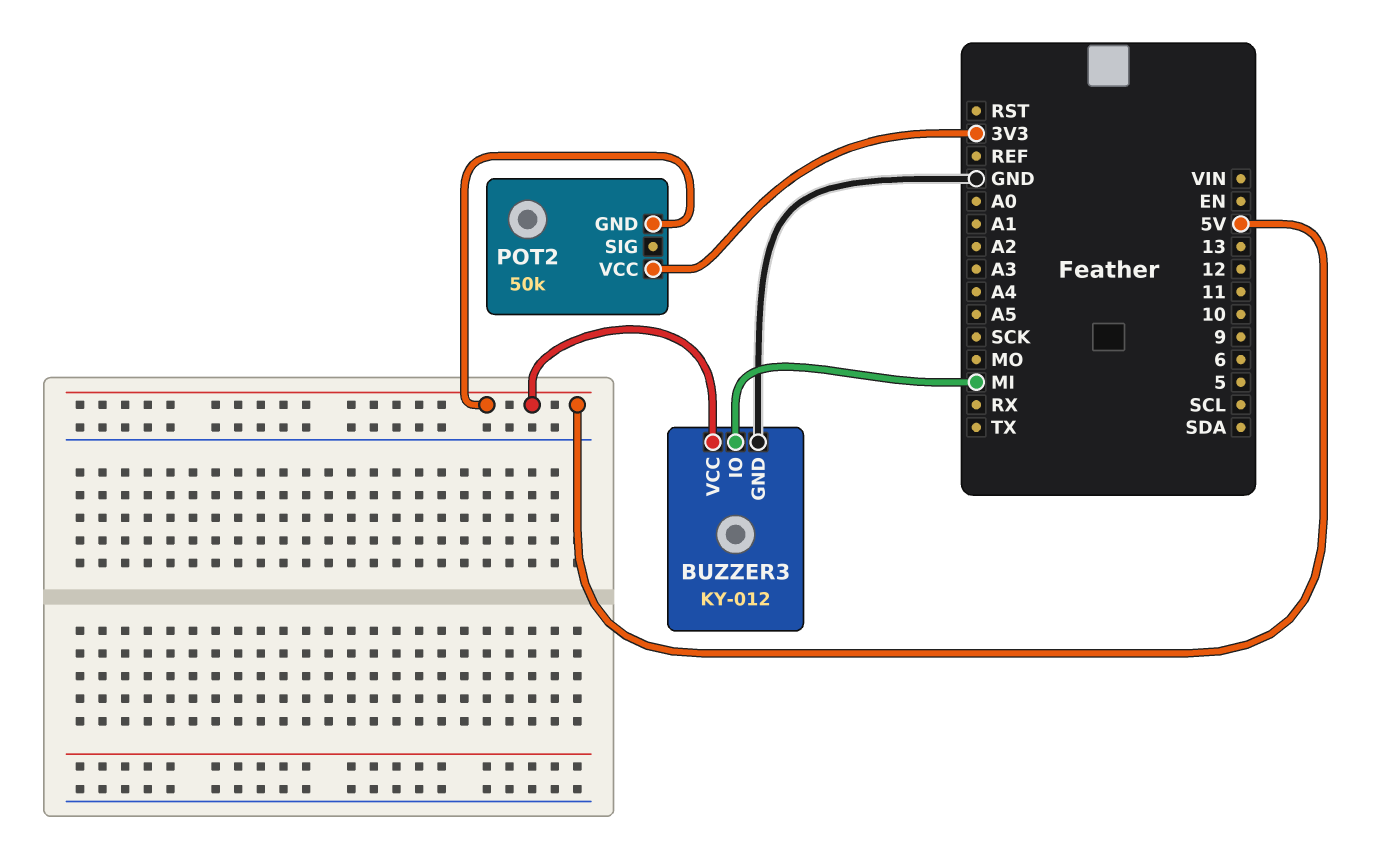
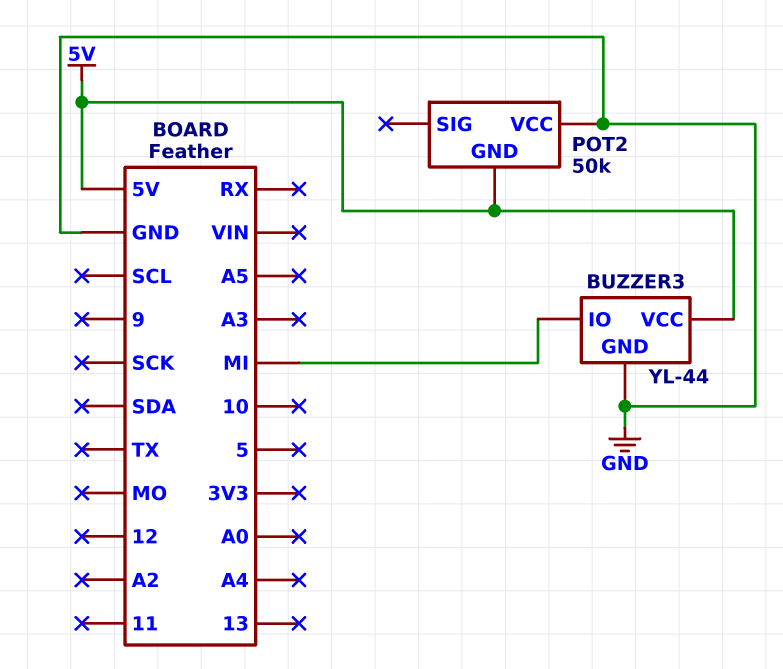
BUZZER3: KY-012 -> YL-44
POT2 pin VCC: 3V3 -> GND

